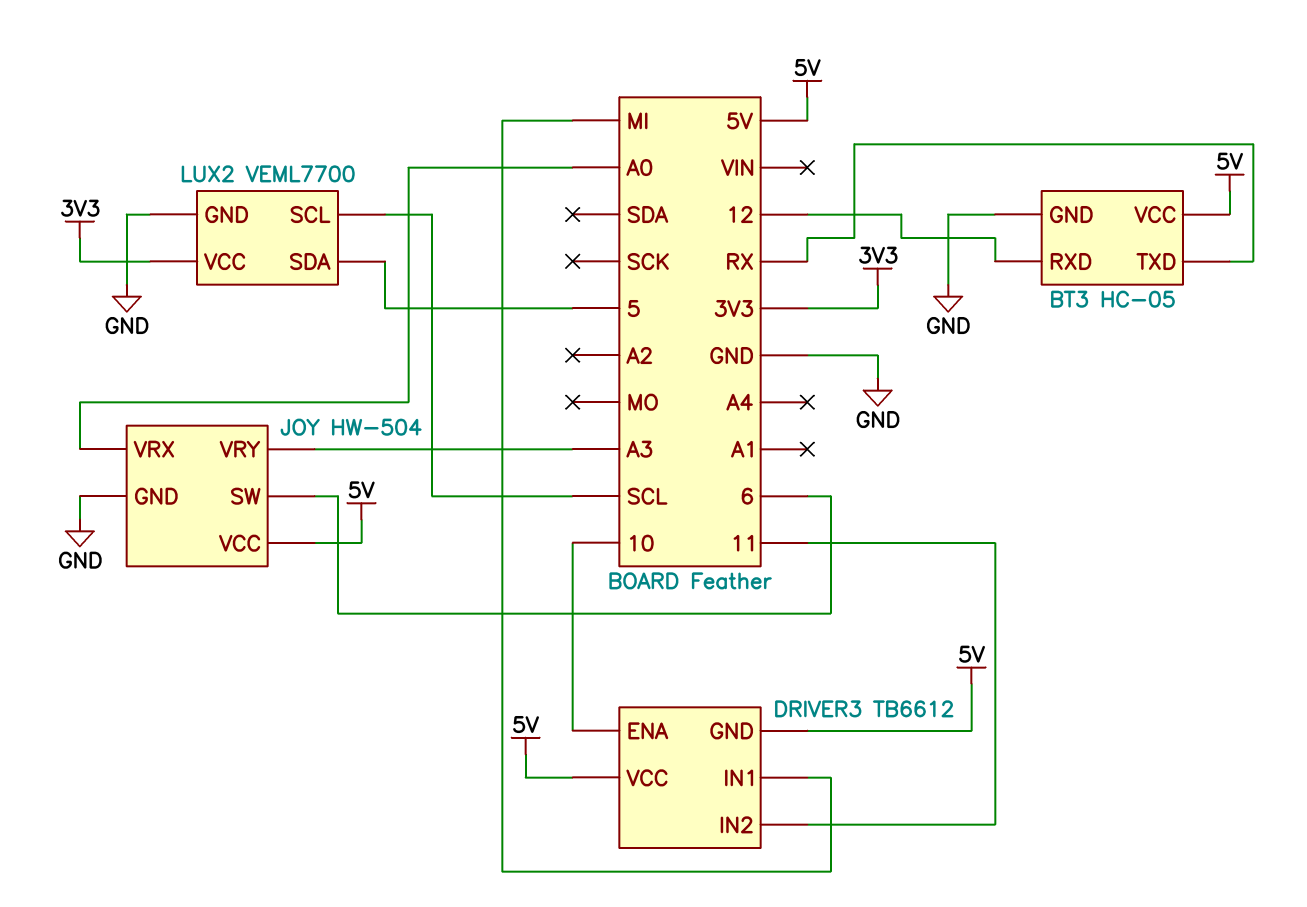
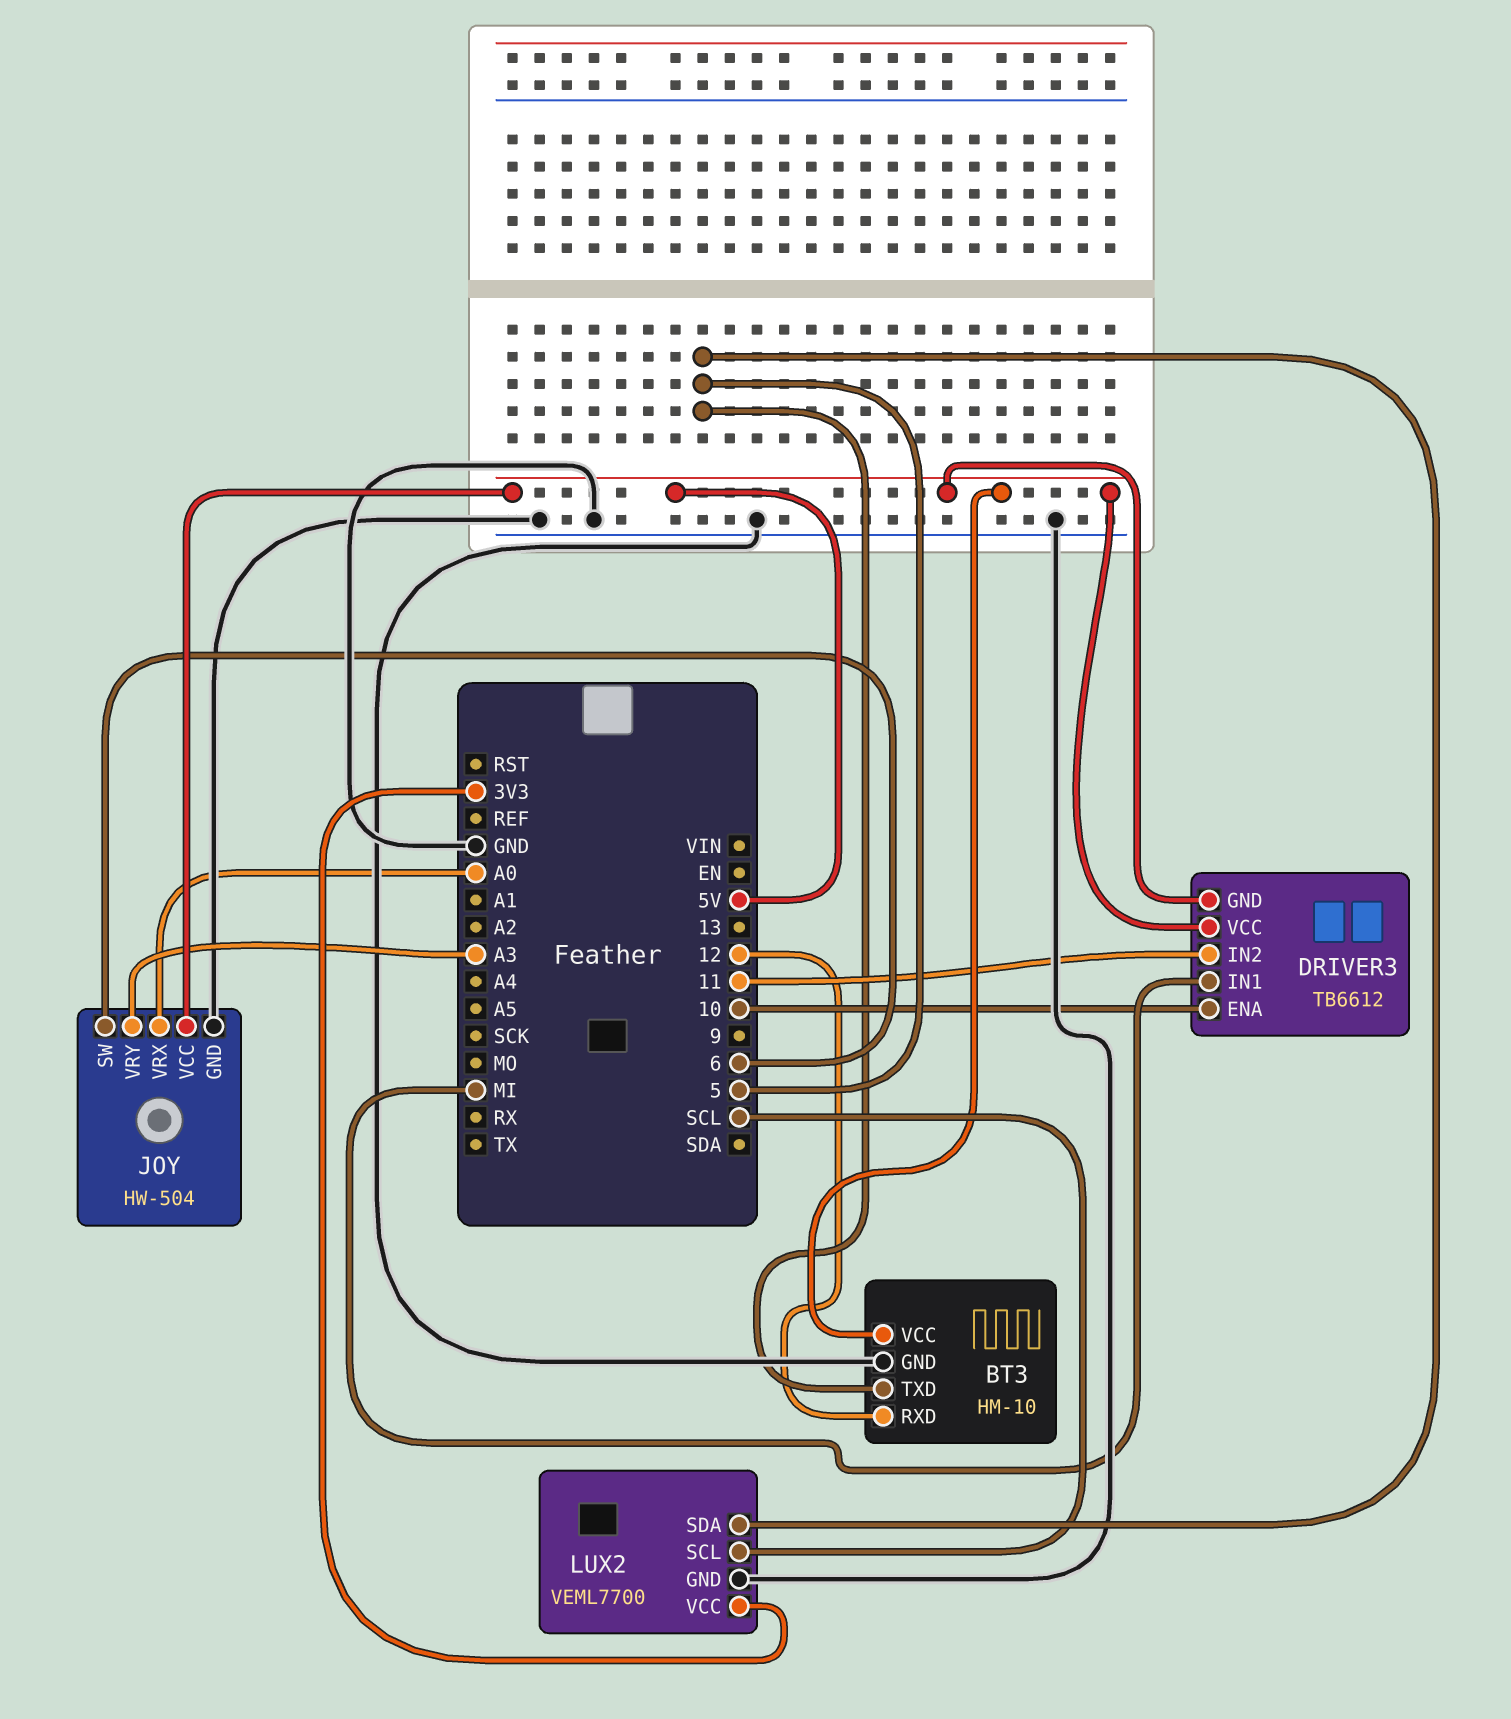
BT3: HC-05 -> HM-10
BT3 pin TXD: RX -> 5

